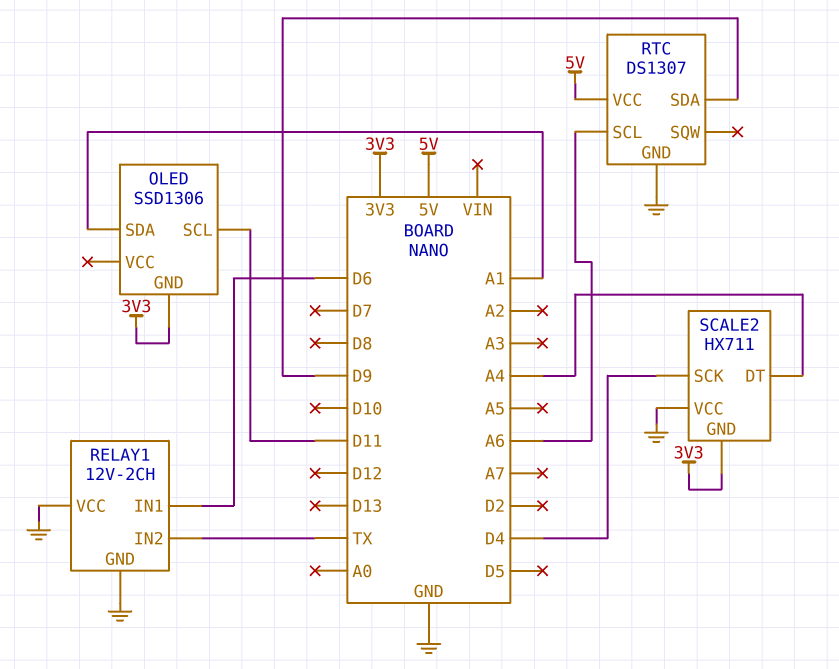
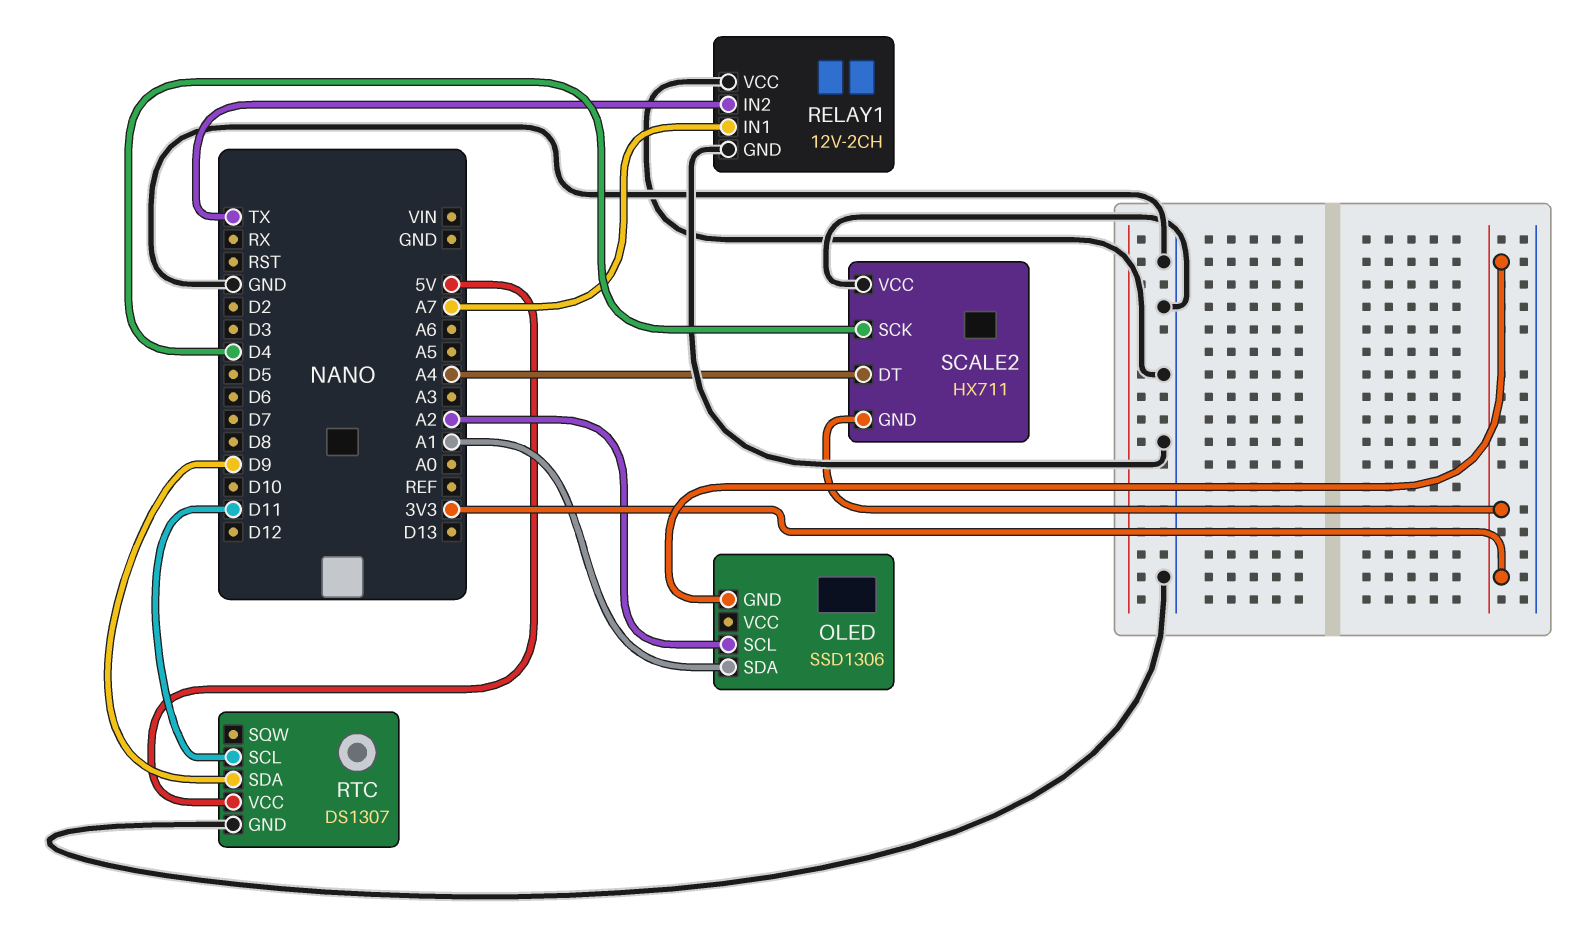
OLED pin SCL: D11 -> A2
RELAY1 pin IN1: D6 -> A7
RTC pin SCL: A6 -> D11

